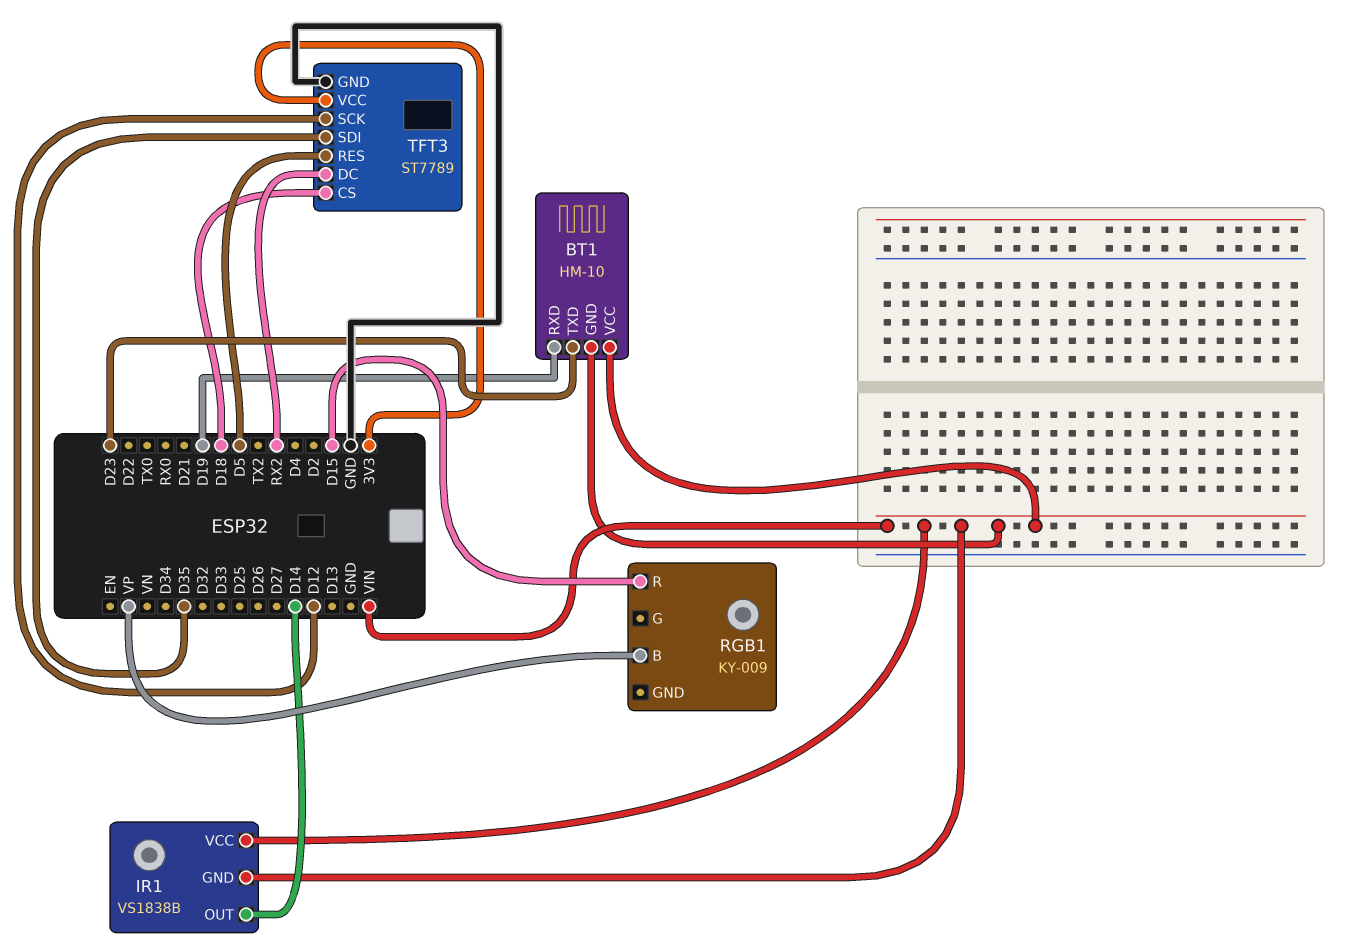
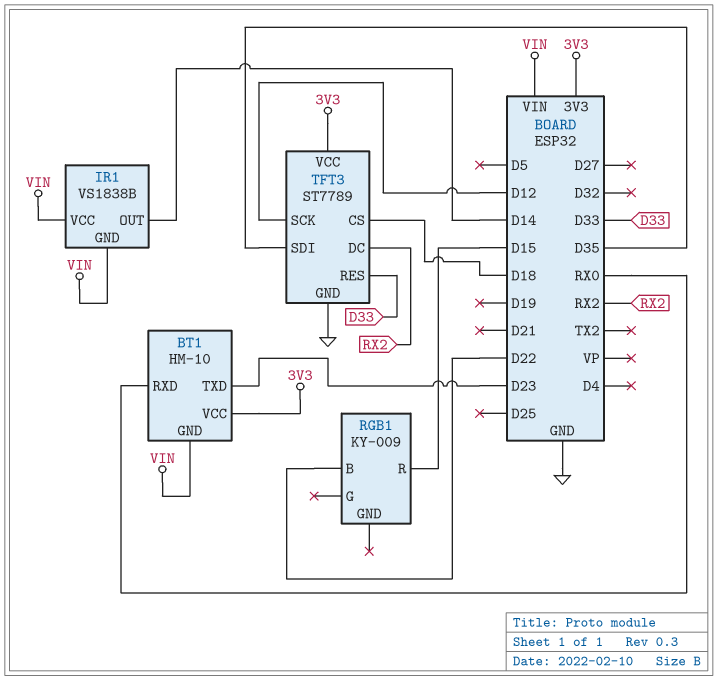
BT1 pin RXD: D19 -> RX0
BT1 pin VCC: VIN -> 3V3
RGB1 pin B: VP -> D22
TFT3 pin RES: D5 -> D33

